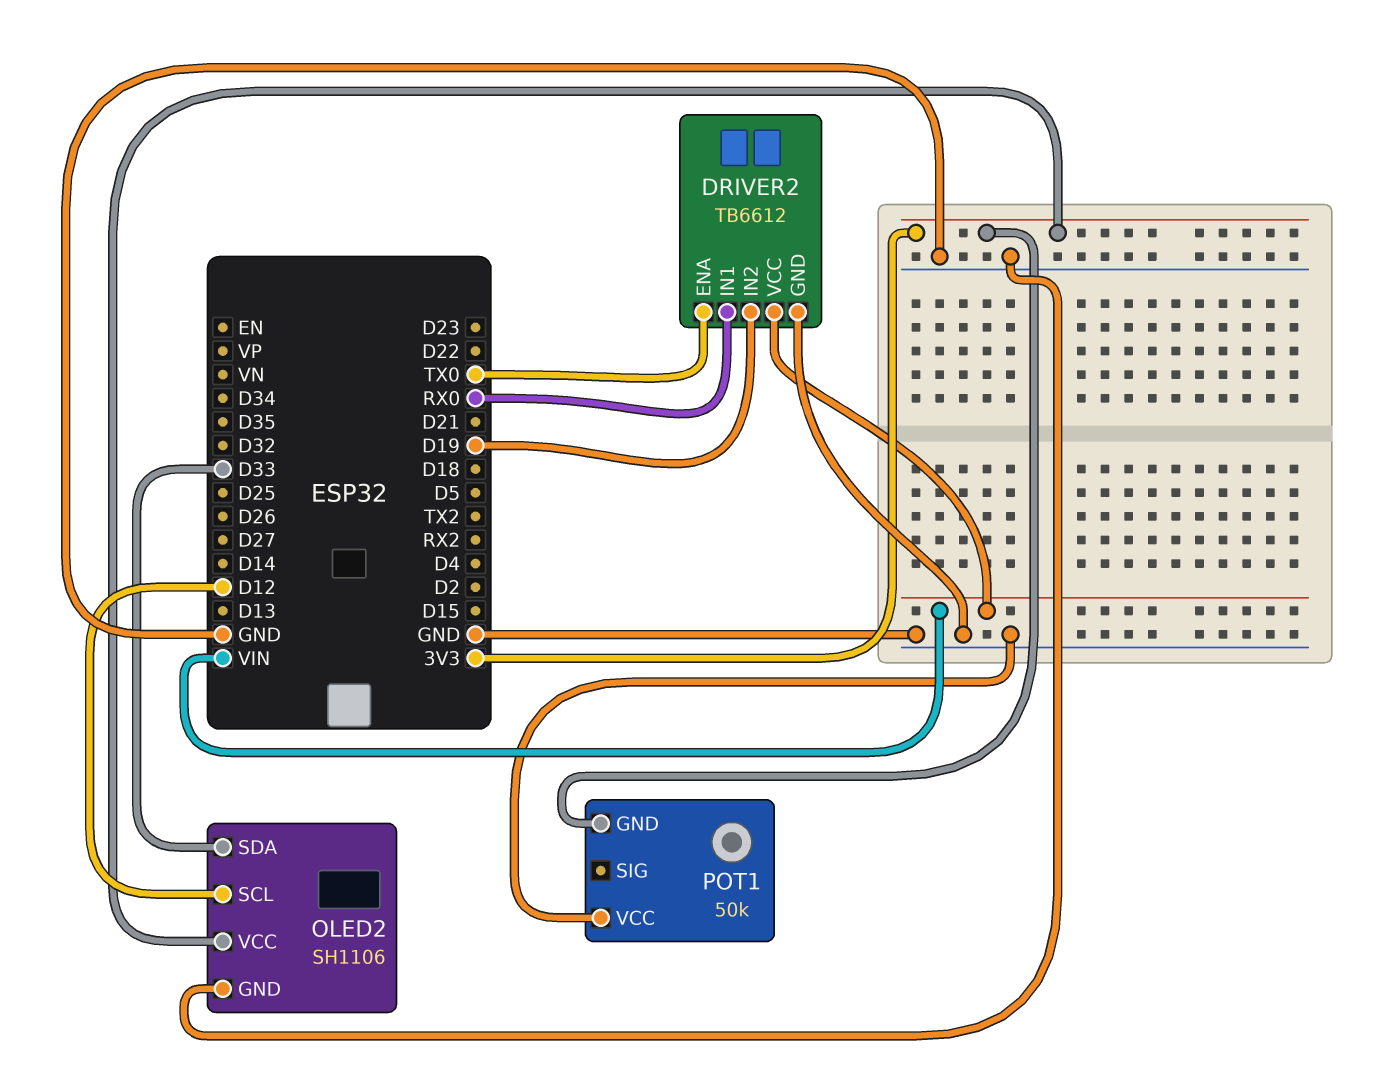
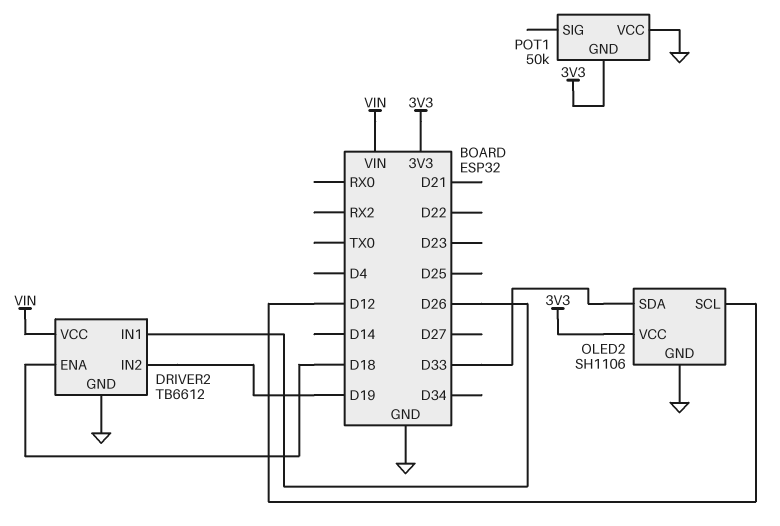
DRIVER2 pin ENA: TX0 -> D18
DRIVER2 pin IN1: RX0 -> D26

